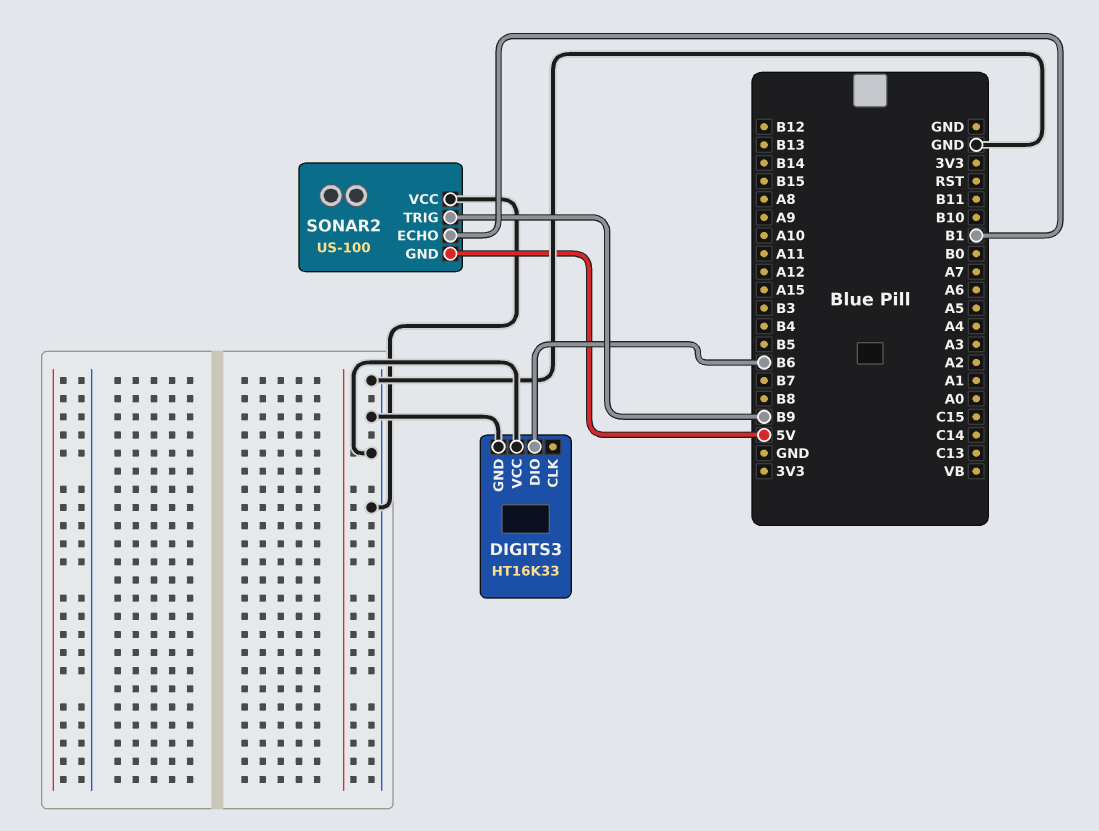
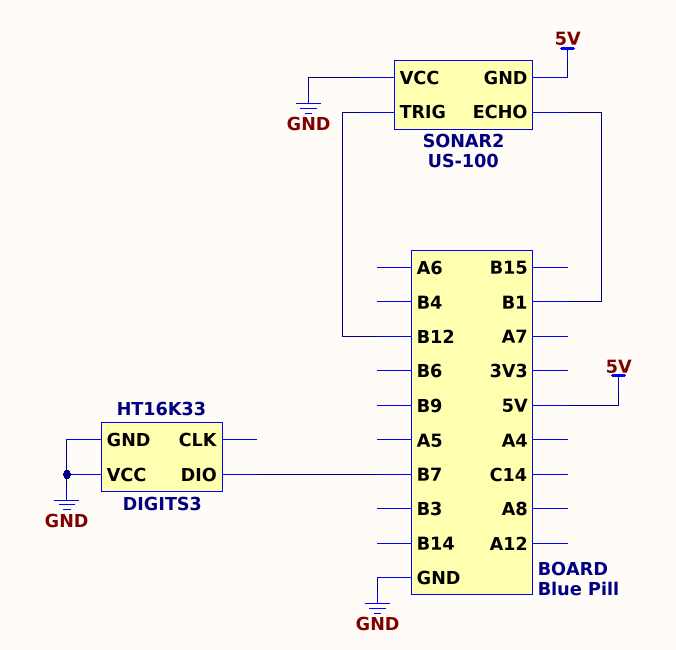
DIGITS3 pin DIO: B6 -> B7
SONAR2 pin TRIG: B9 -> B12

